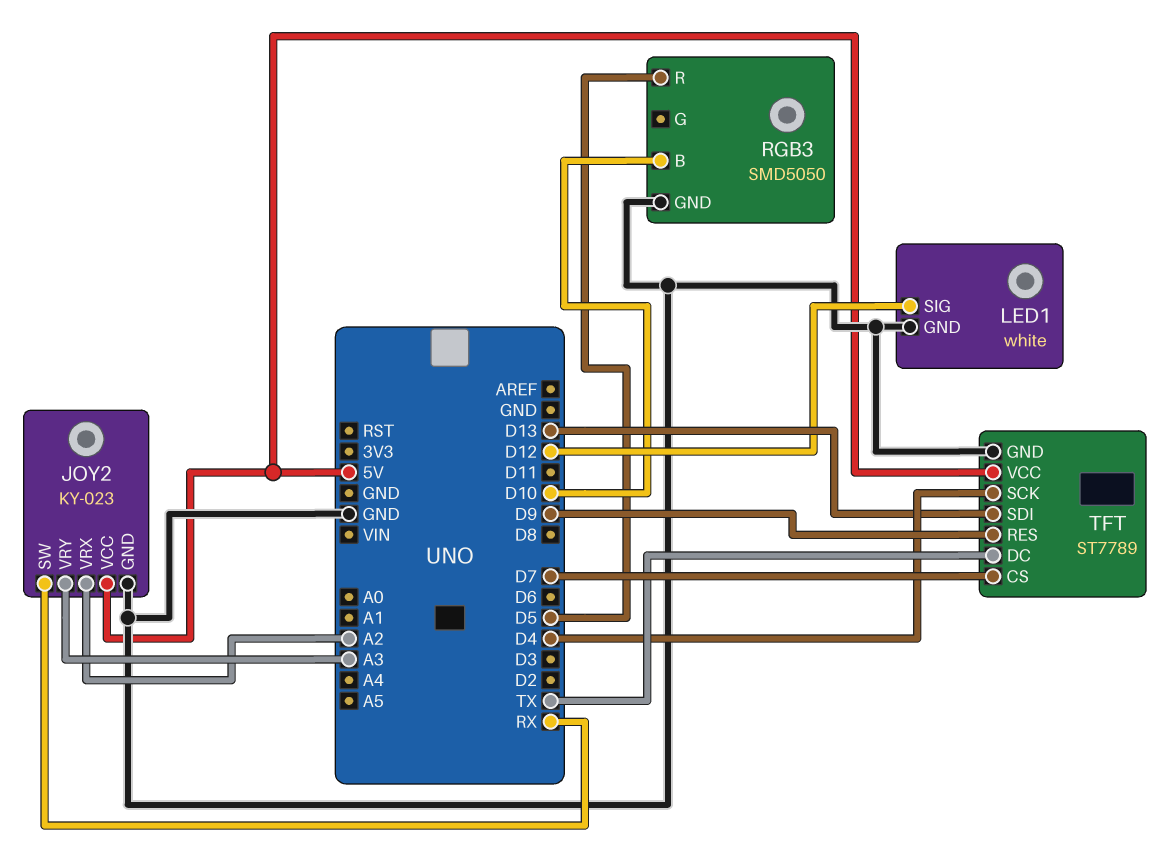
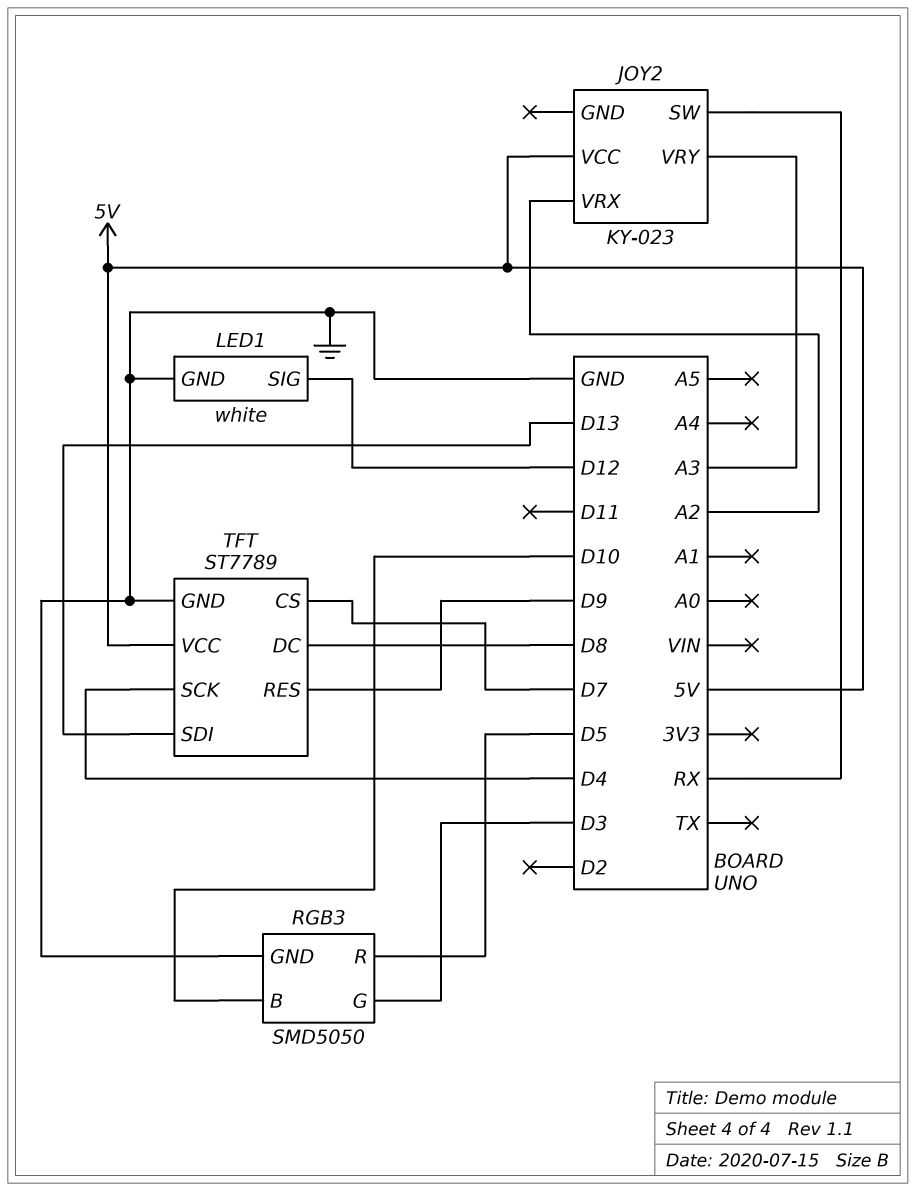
JOY2 pin GND: GND -> none
RGB3 pin G: none -> D3
TFT pin DC: TX -> D8

